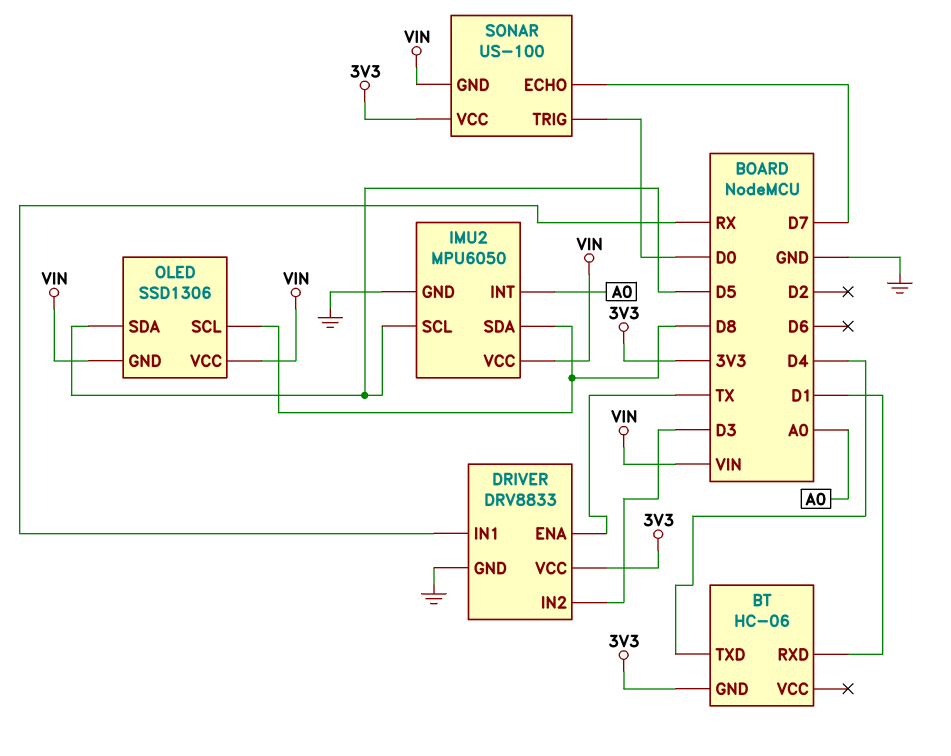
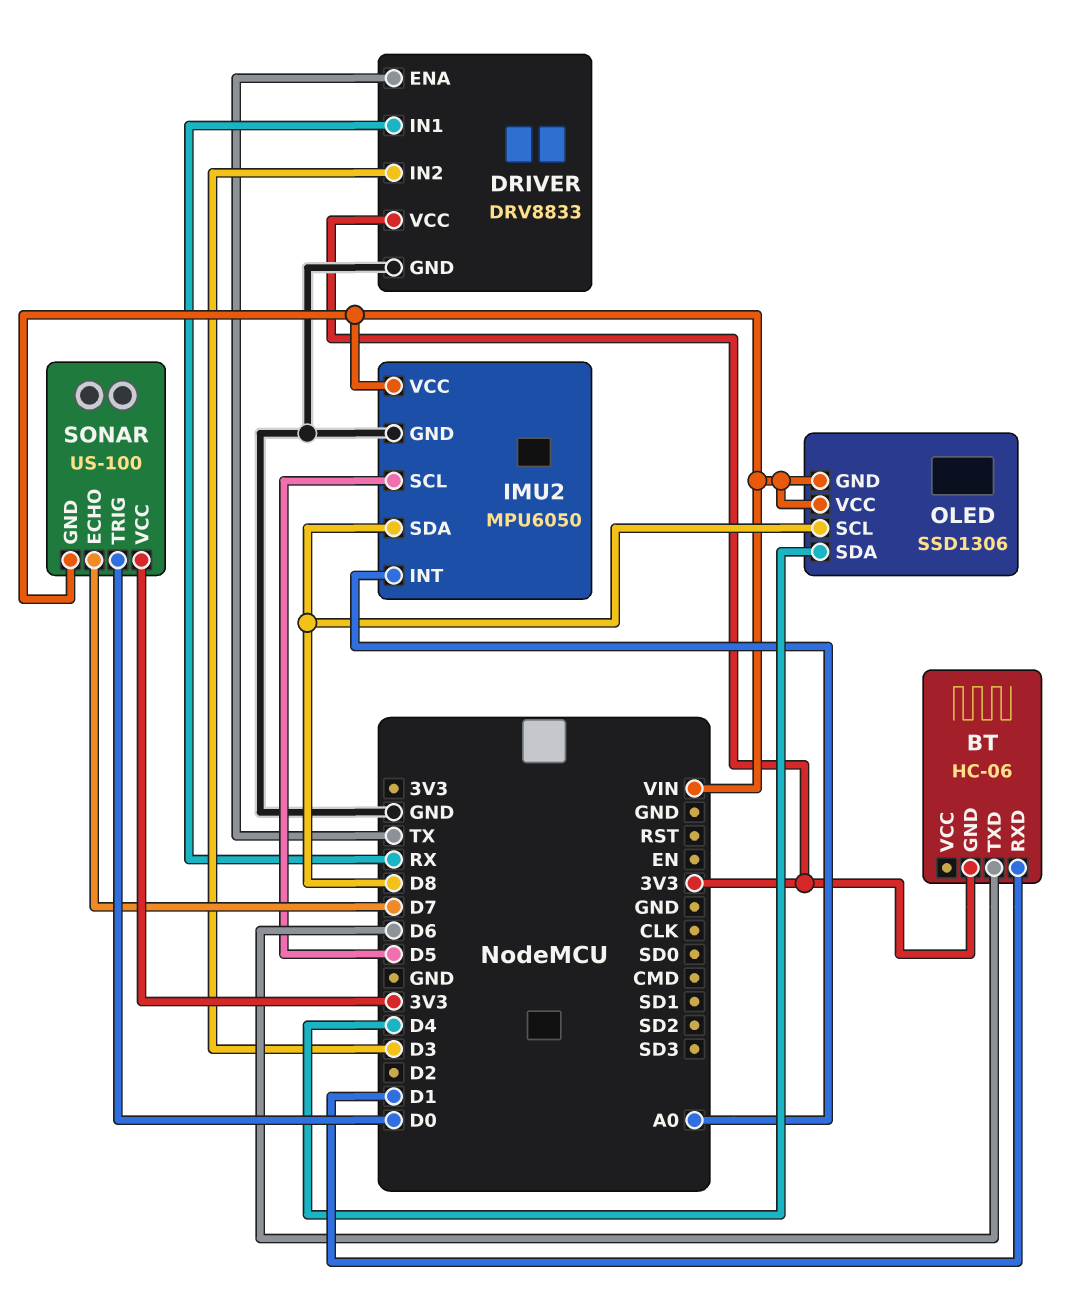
BT pin TXD: D4 -> D6
OLED pin SDA: D5 -> D4

